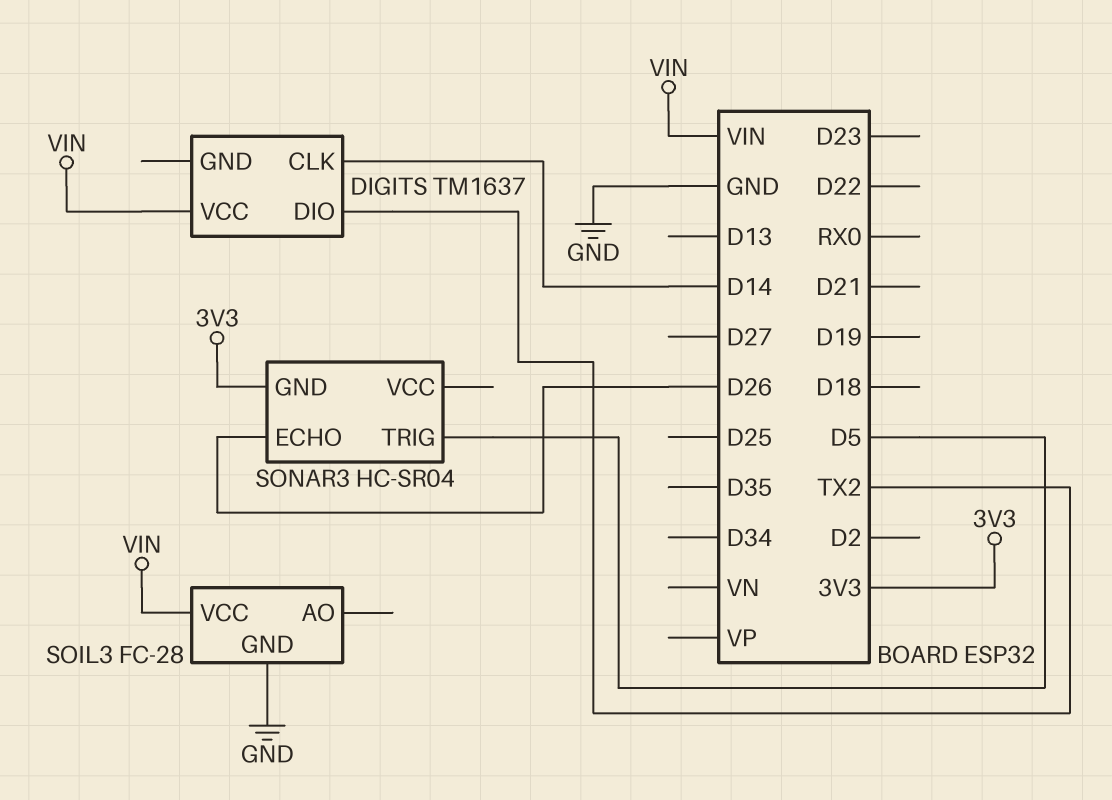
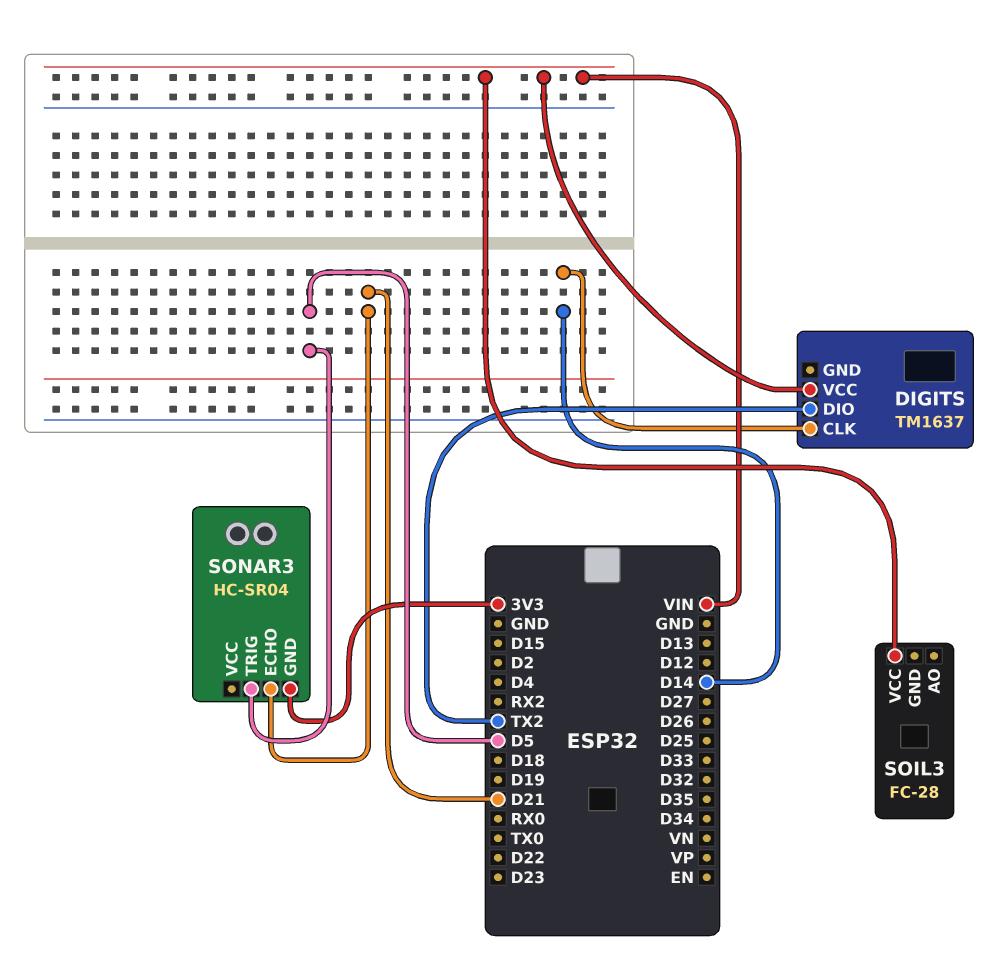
SOIL3 pin GND: GND -> none
SONAR3 pin ECHO: D26 -> D21

